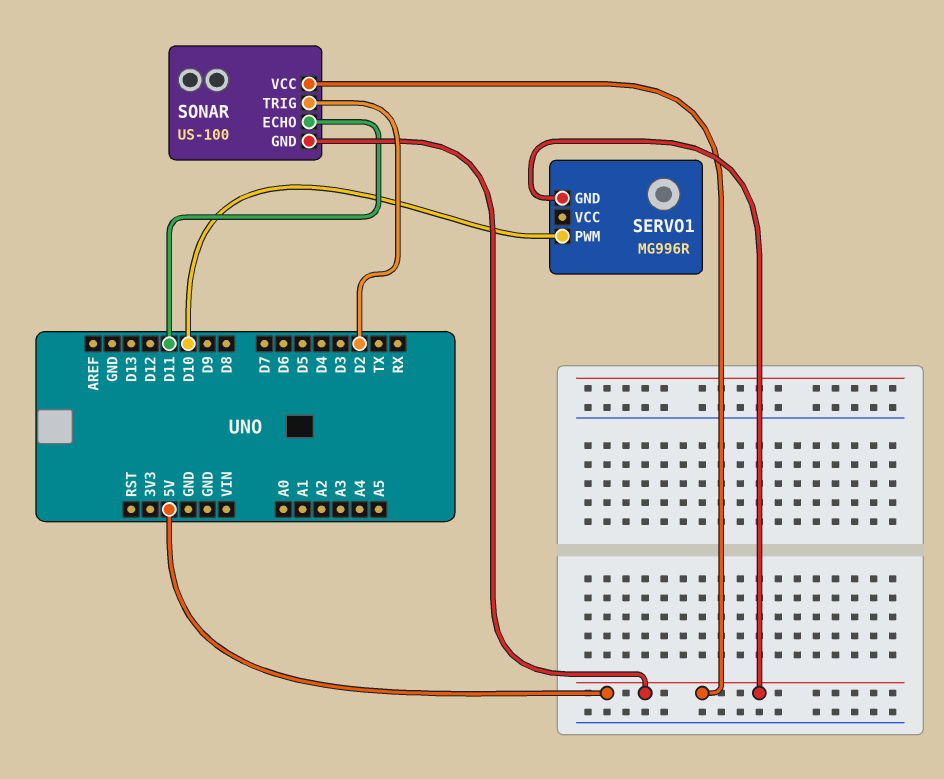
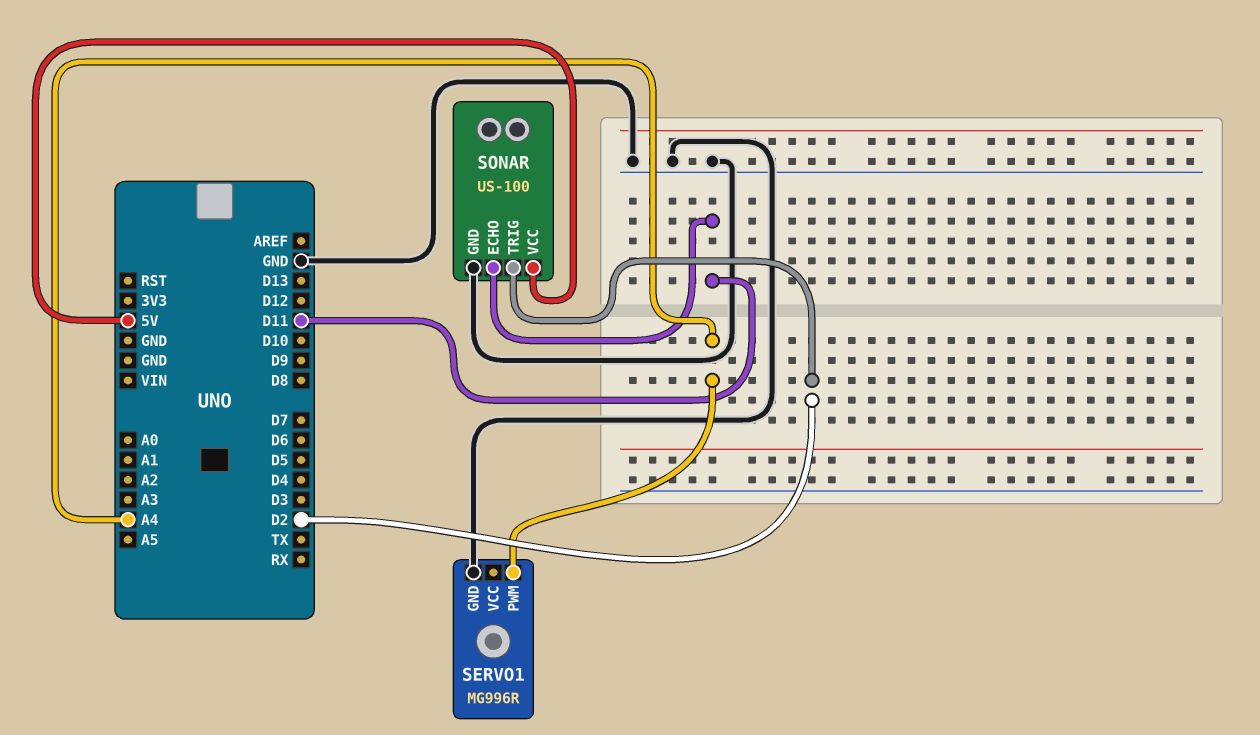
SERVO1 pin GND: 5V -> GND
SERVO1 pin PWM: D10 -> A4
SONAR pin GND: 5V -> GND

